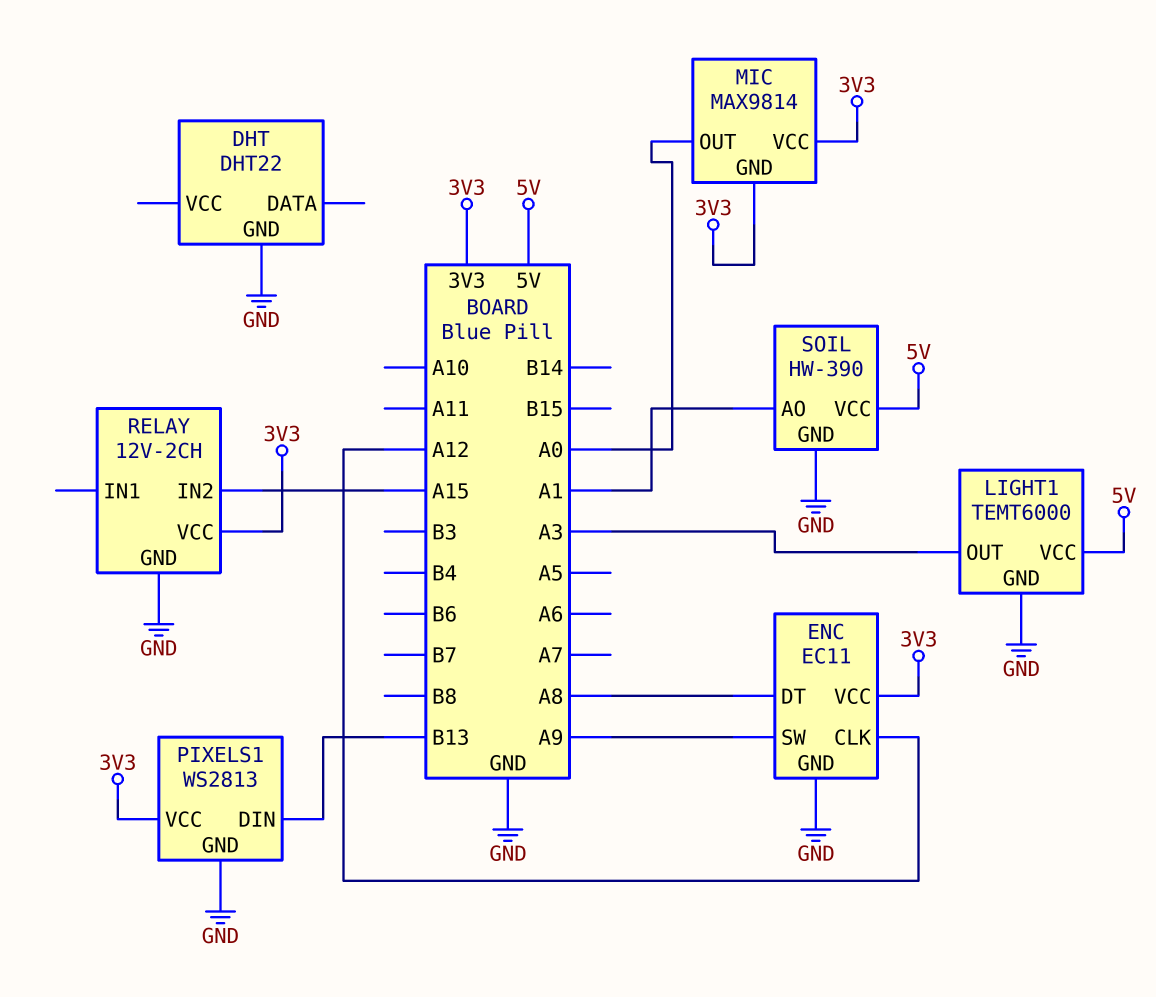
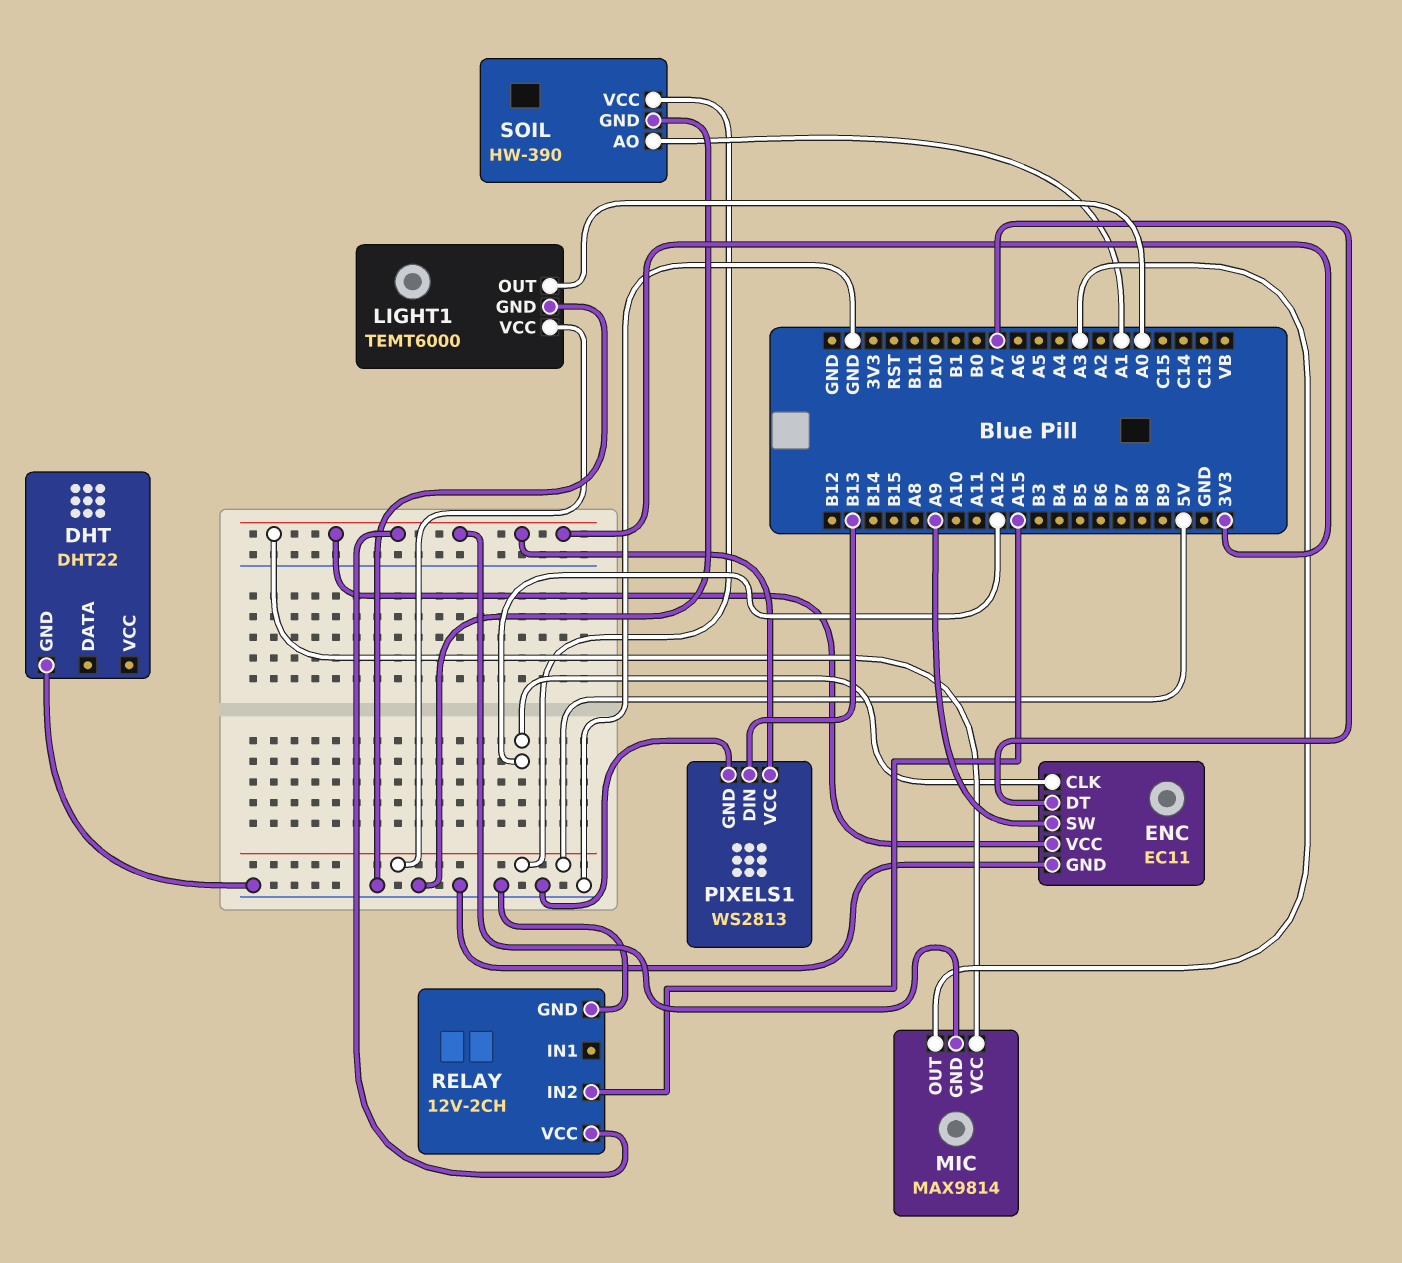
ENC pin DT: A8 -> A7
LIGHT1 pin OUT: A3 -> A0
MIC pin OUT: A0 -> A3

